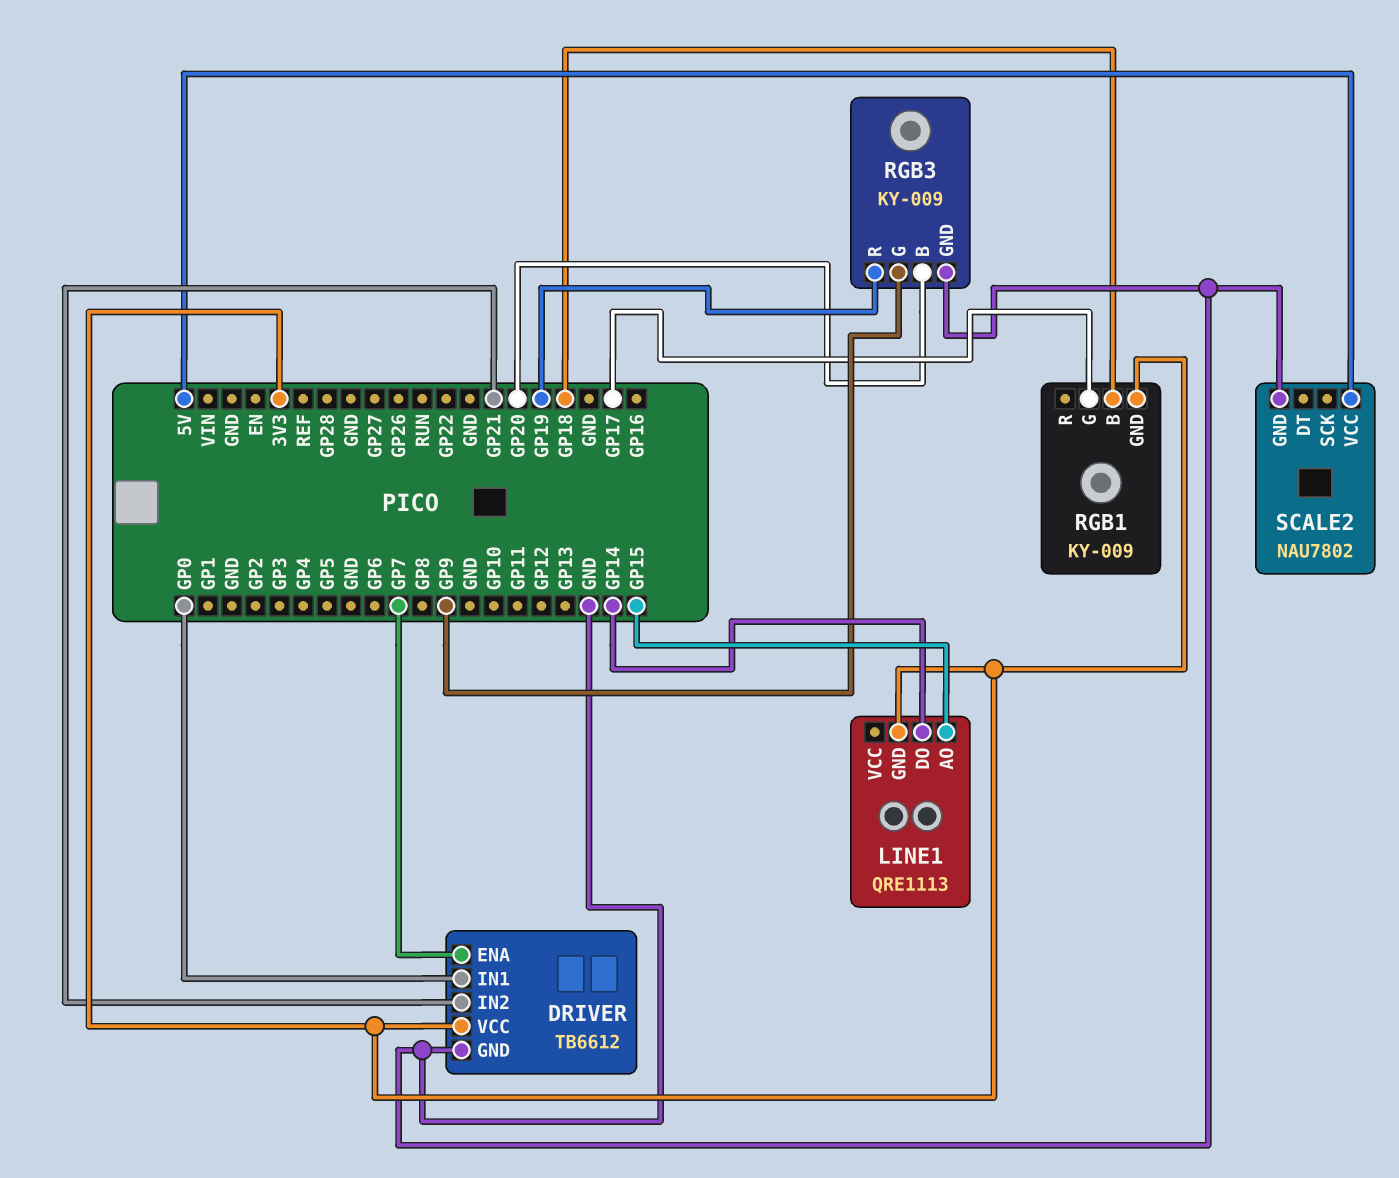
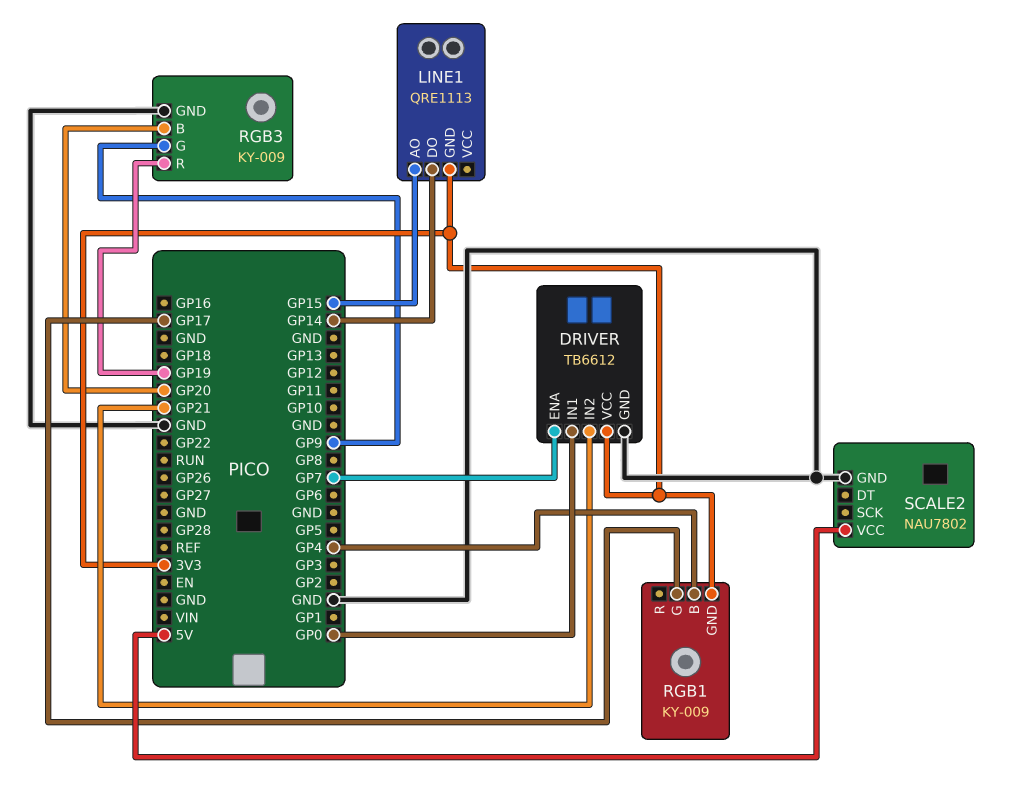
RGB1 pin B: GP18 -> GP4

